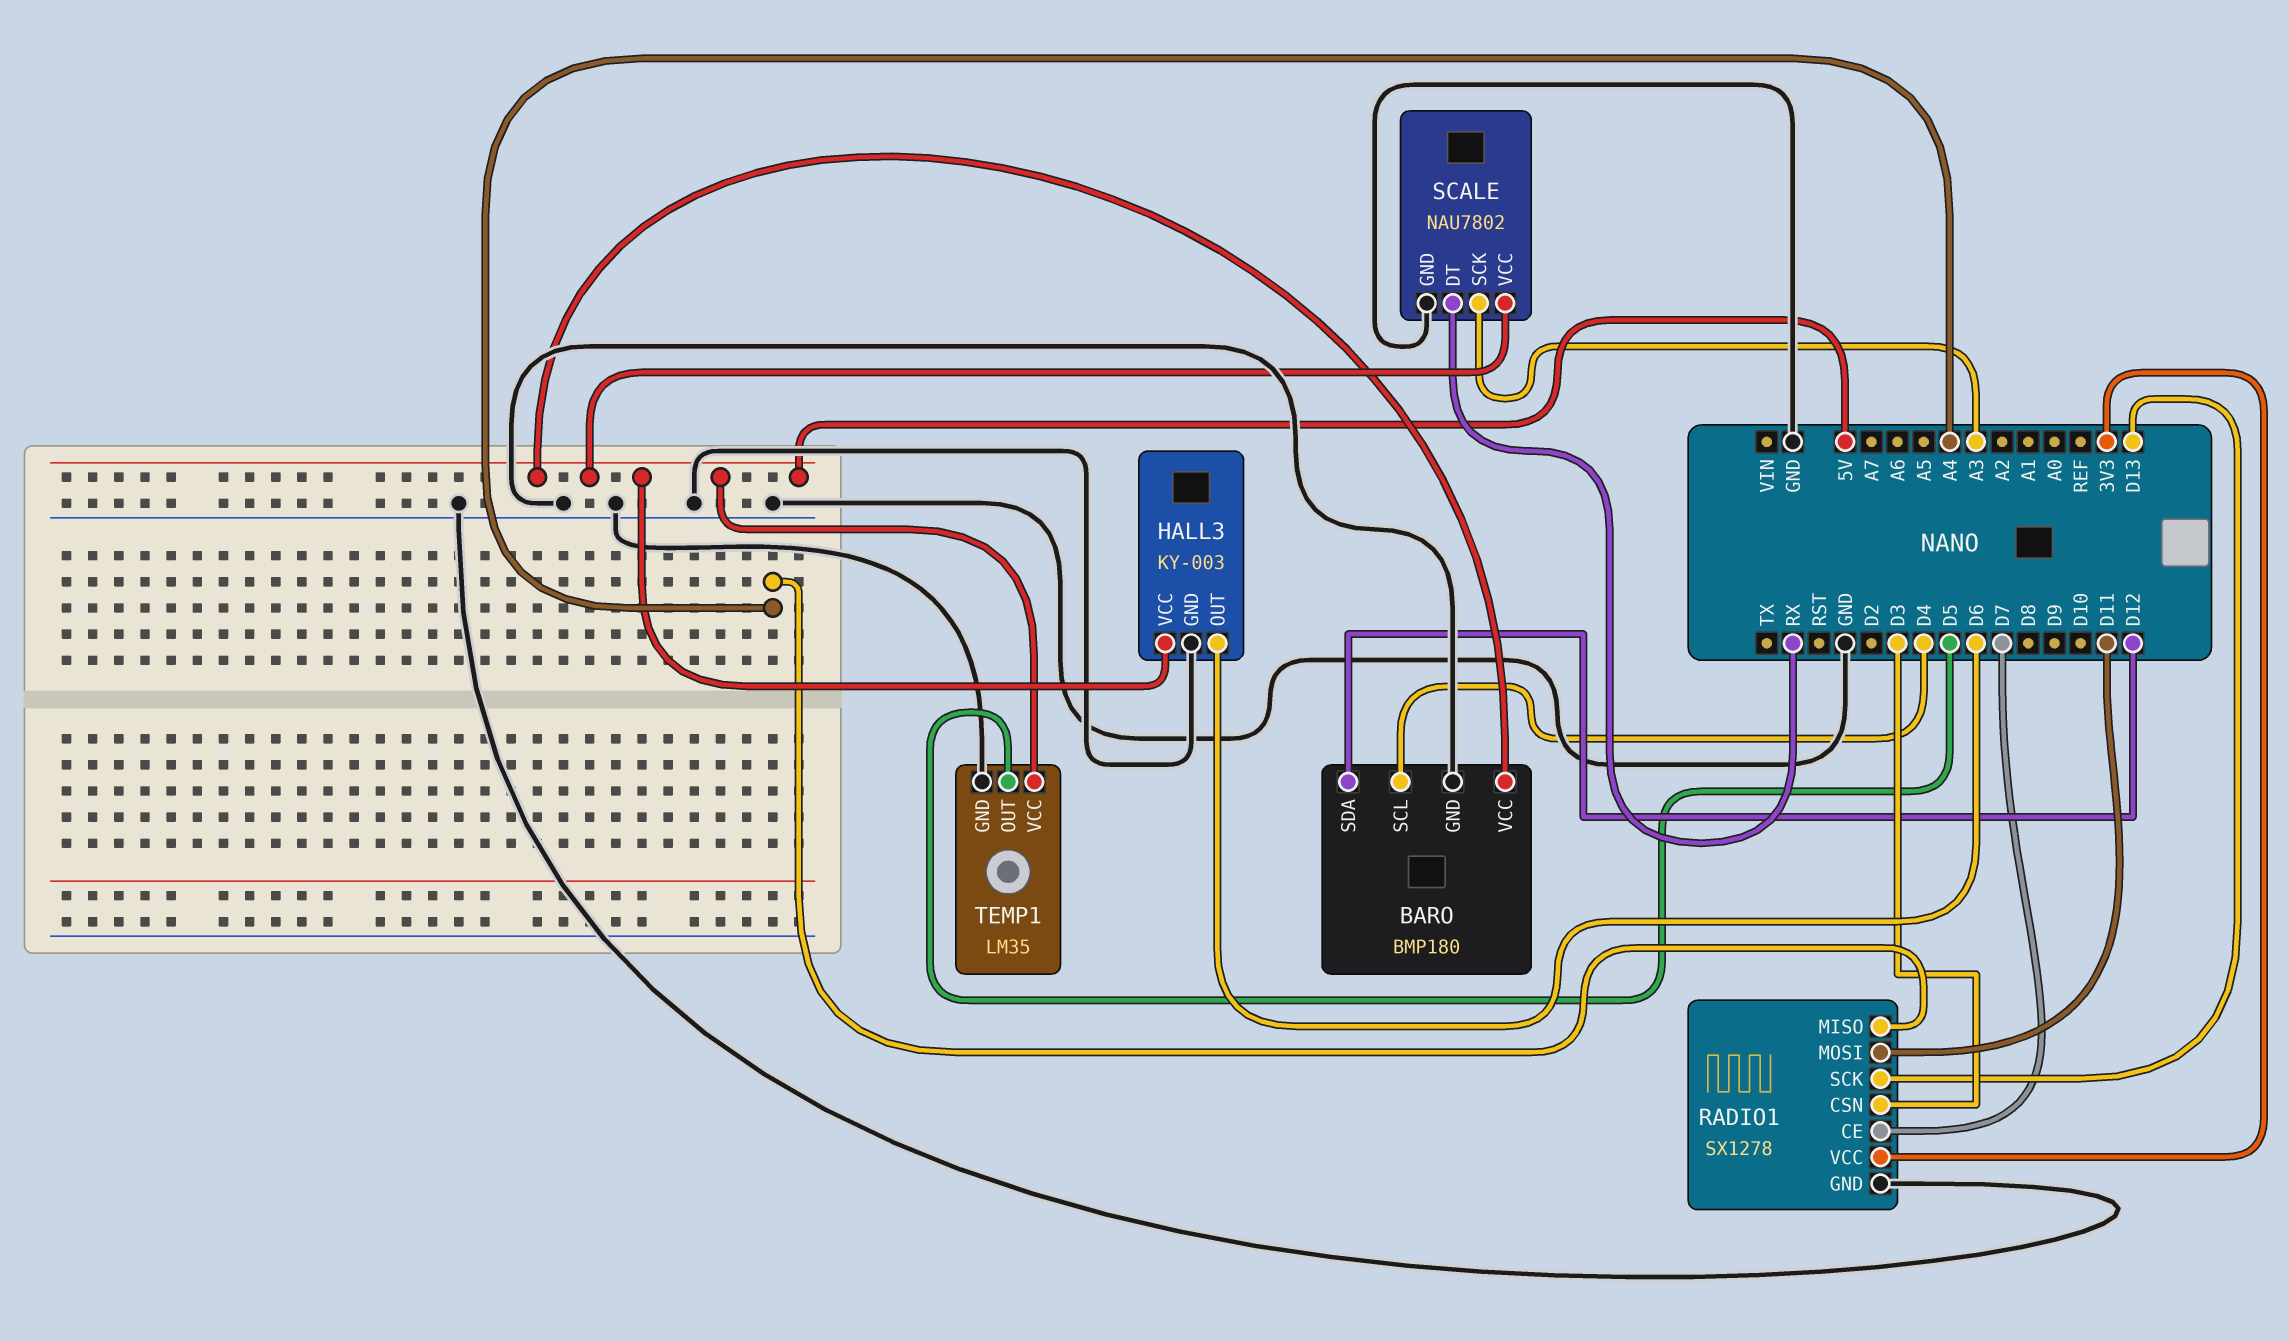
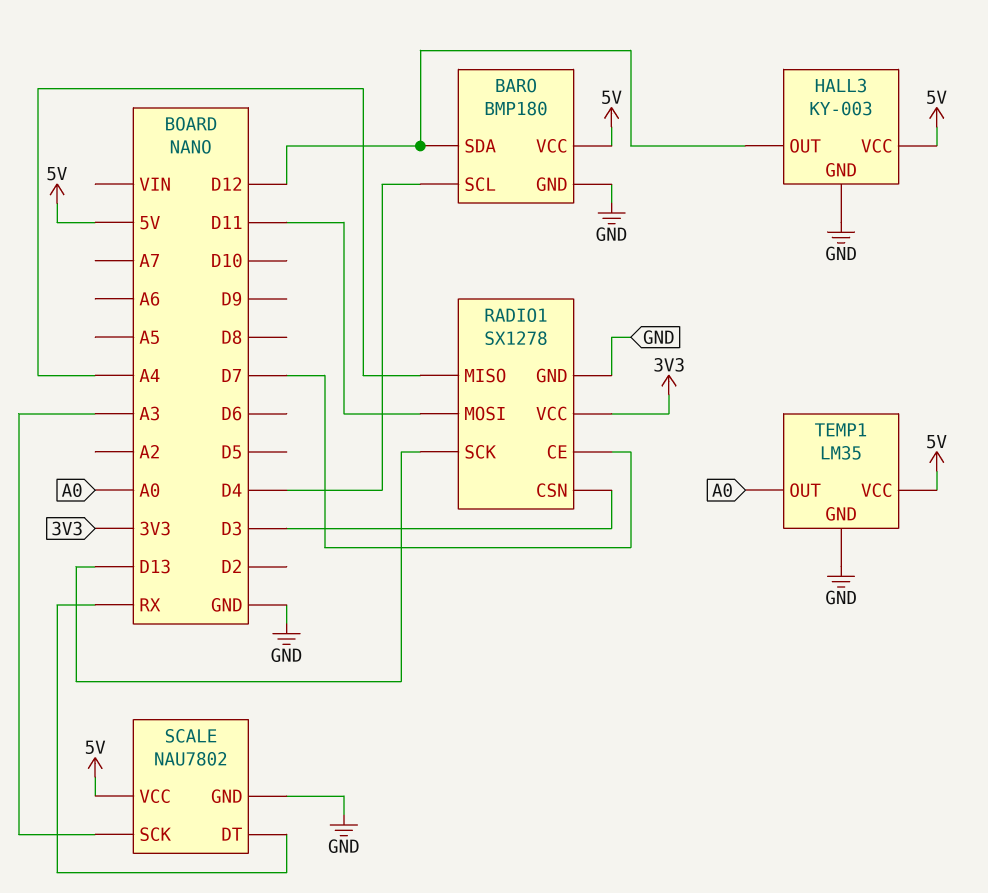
HALL3 pin OUT: D6 -> D12
TEMP1 pin OUT: D5 -> A0

